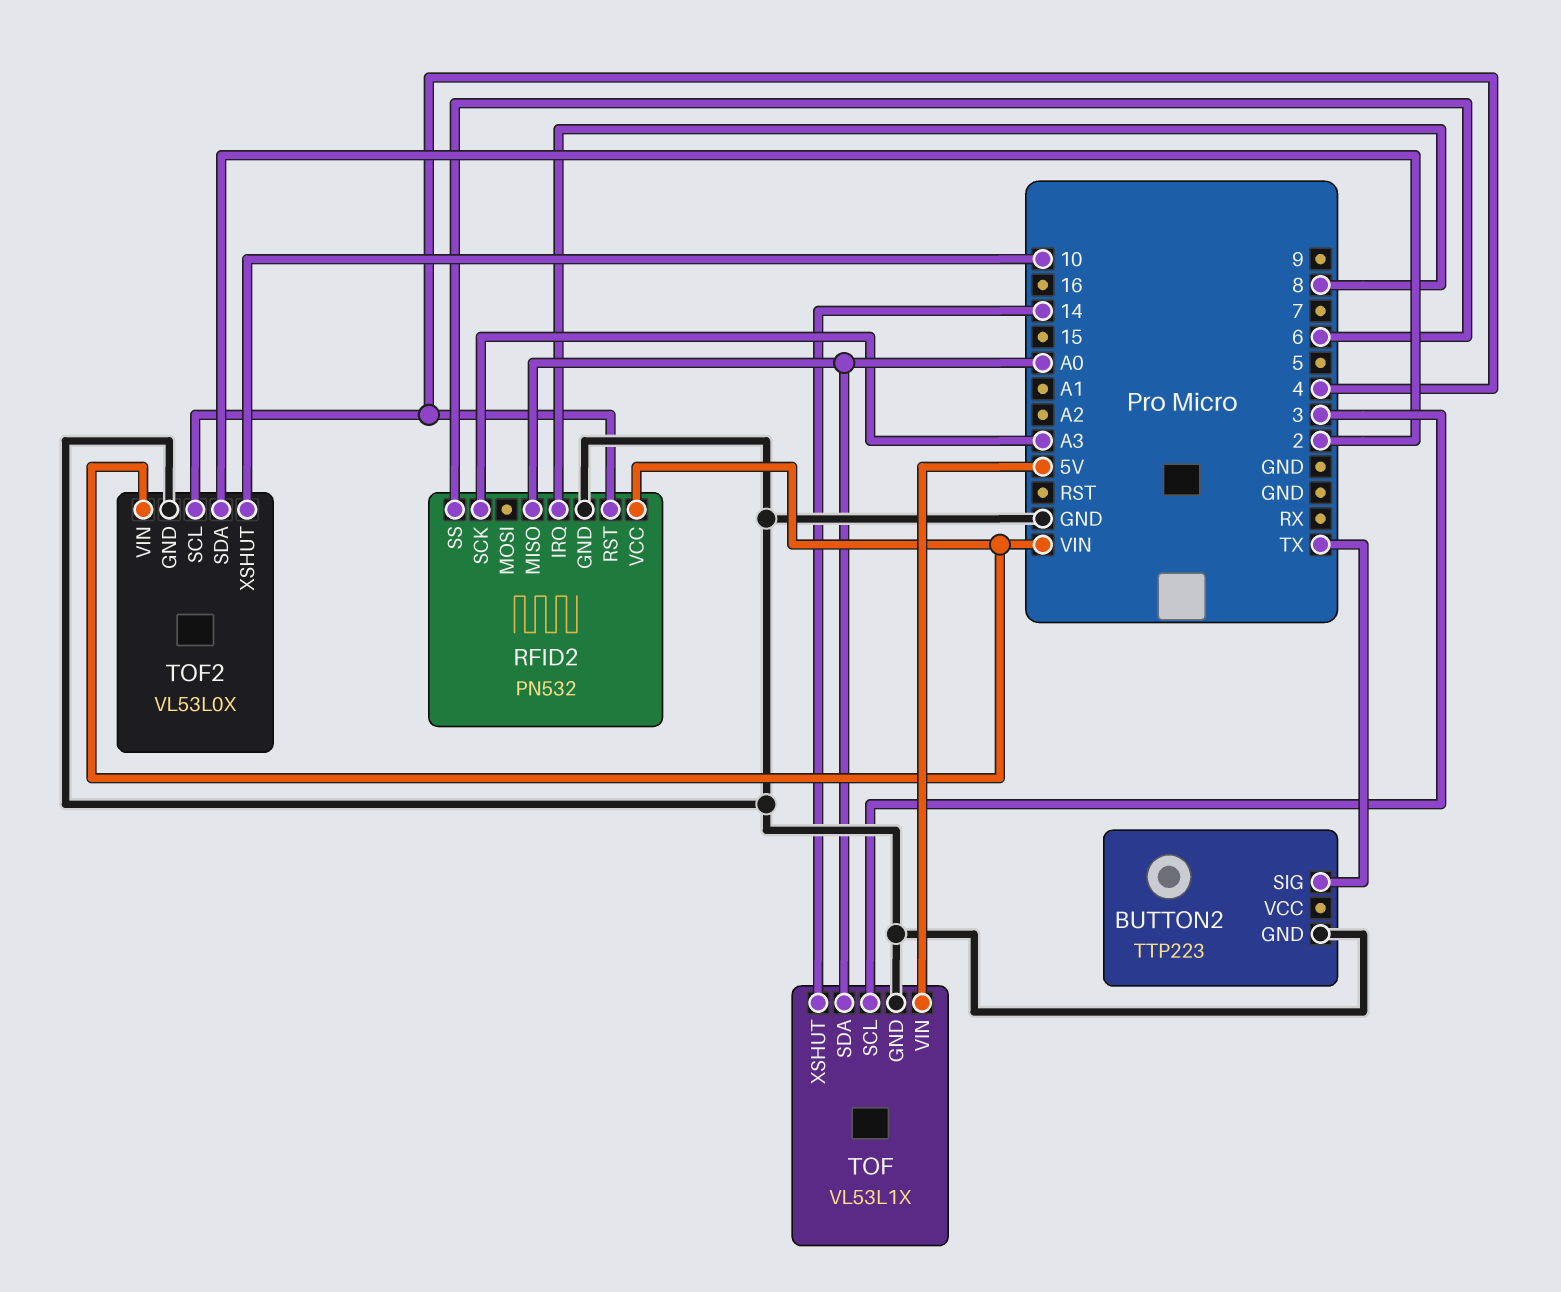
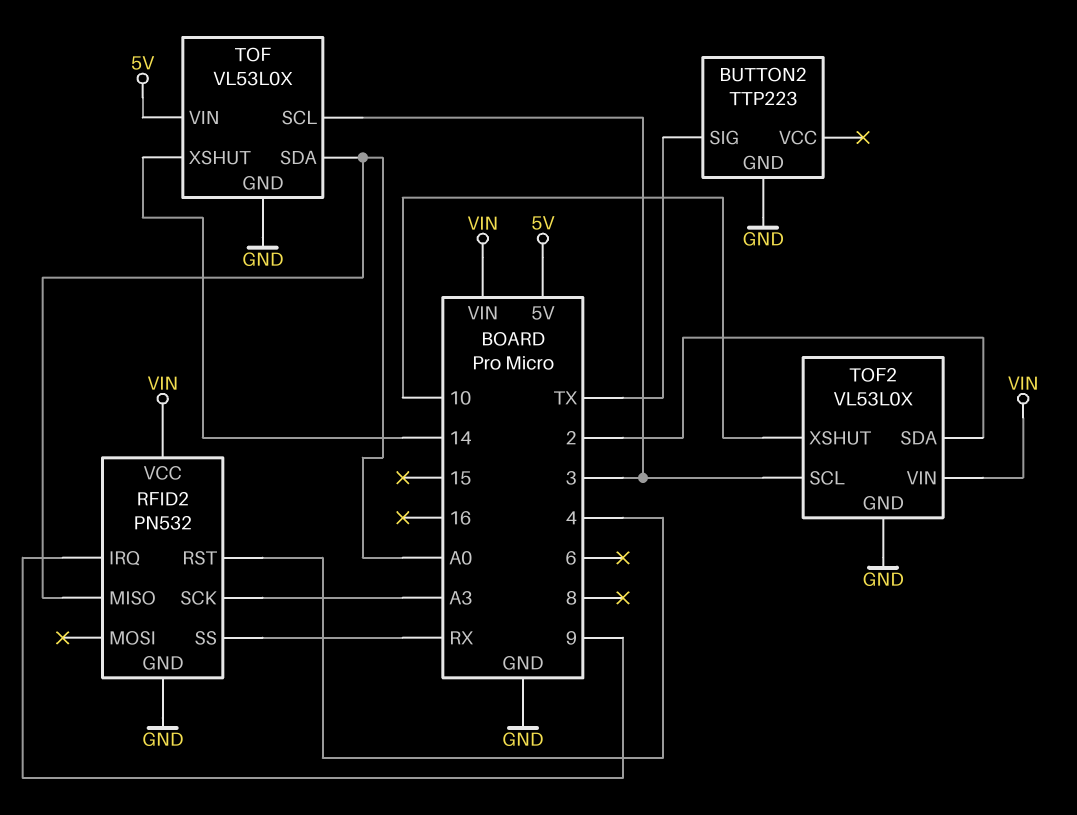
RFID2 pin IRQ: 8 -> 9
RFID2 pin SS: 6 -> RX
TOF: VL53L1X -> VL53L0X
TOF2 pin SCL: 4 -> 3

